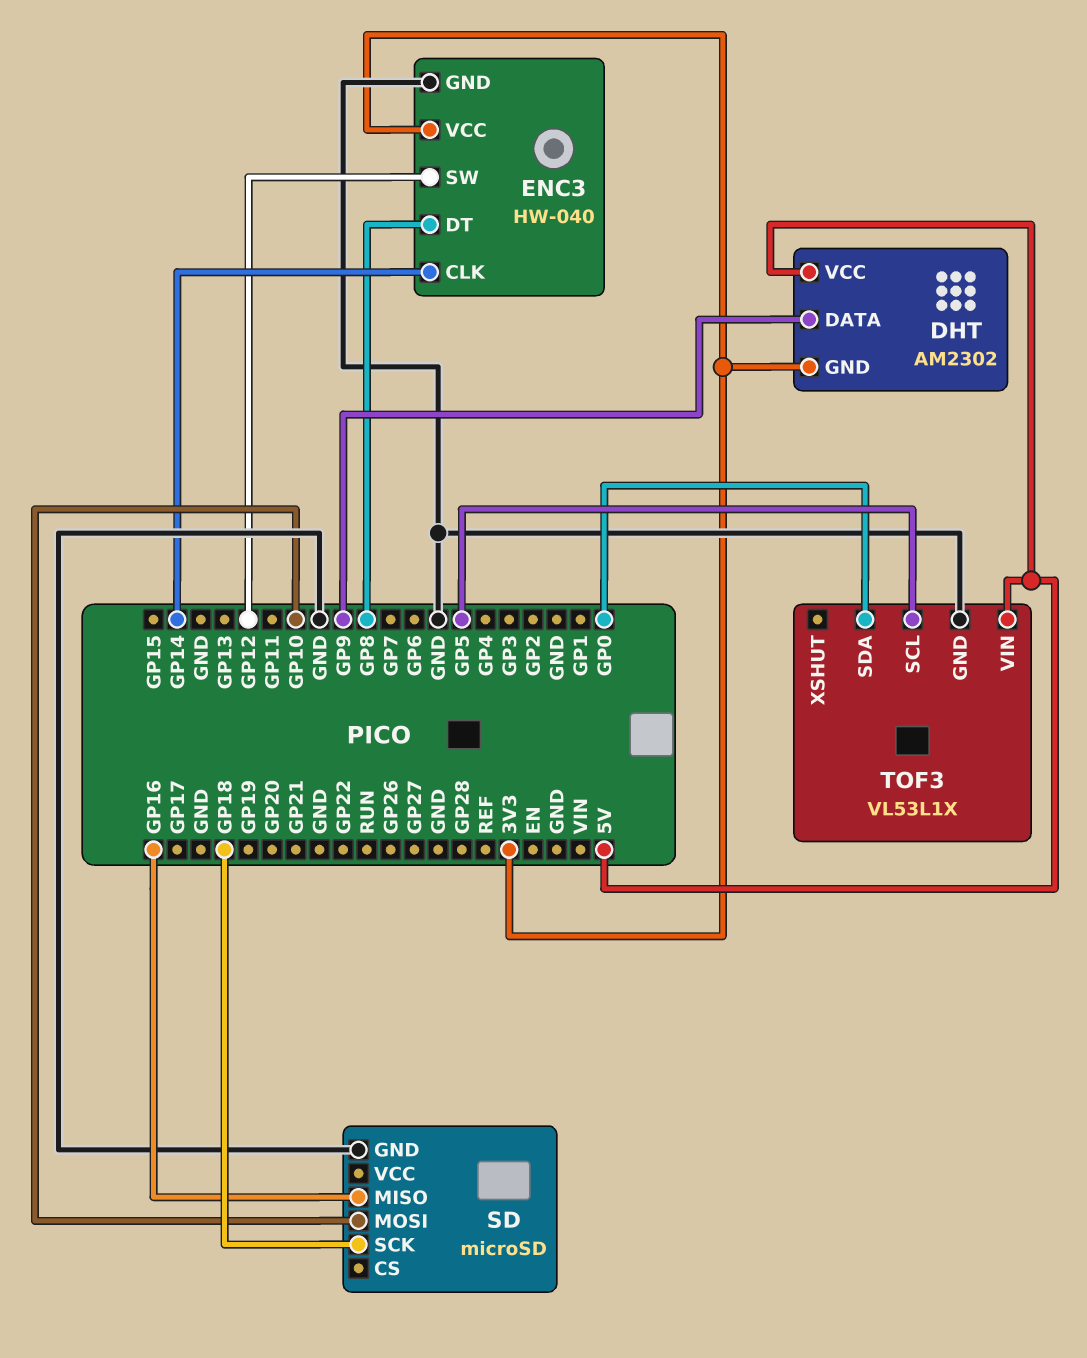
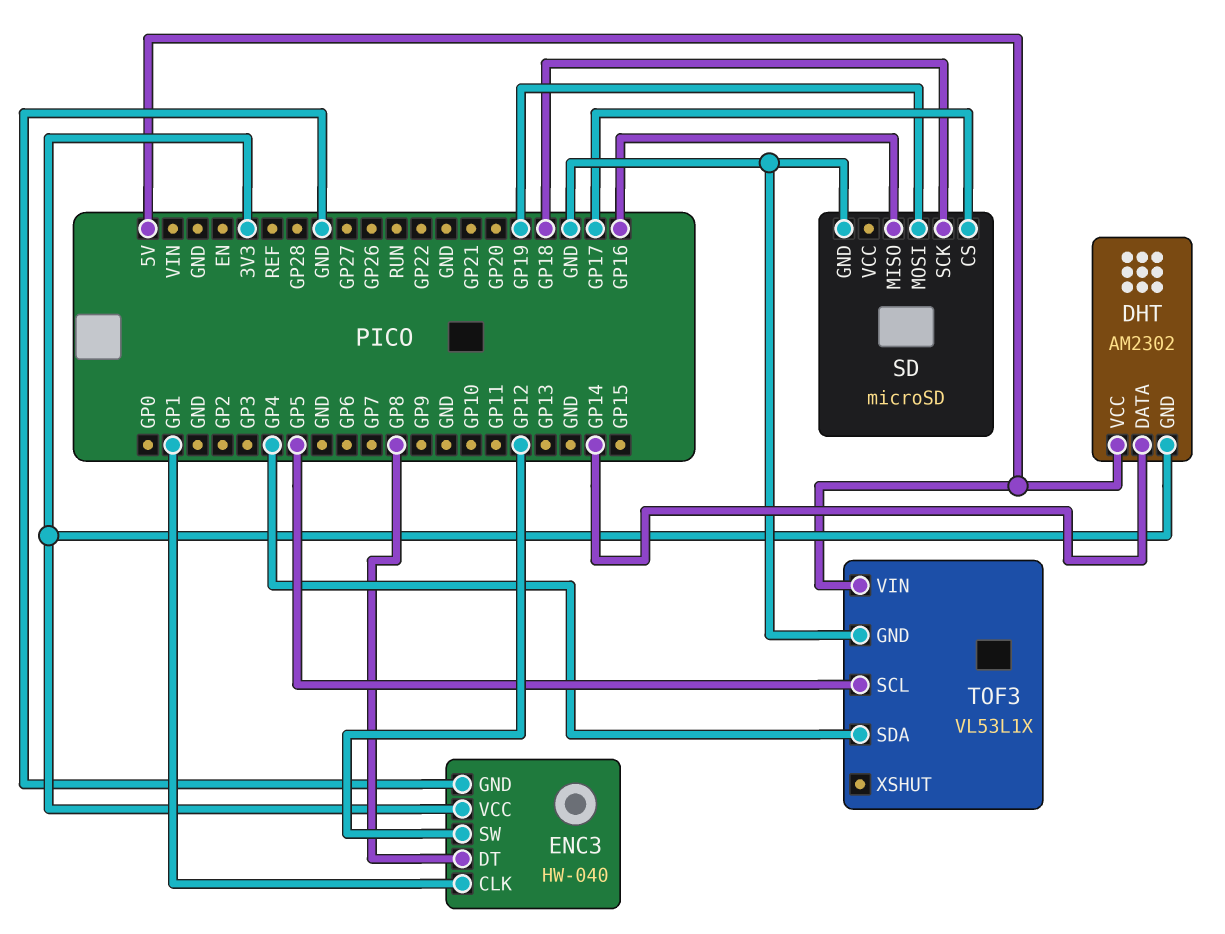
DHT pin DATA: GP9 -> GP14
ENC3 pin CLK: GP14 -> GP1
SD pin CS: none -> GP17
SD pin MOSI: GP10 -> GP19
TOF3 pin SDA: GP0 -> GP4

